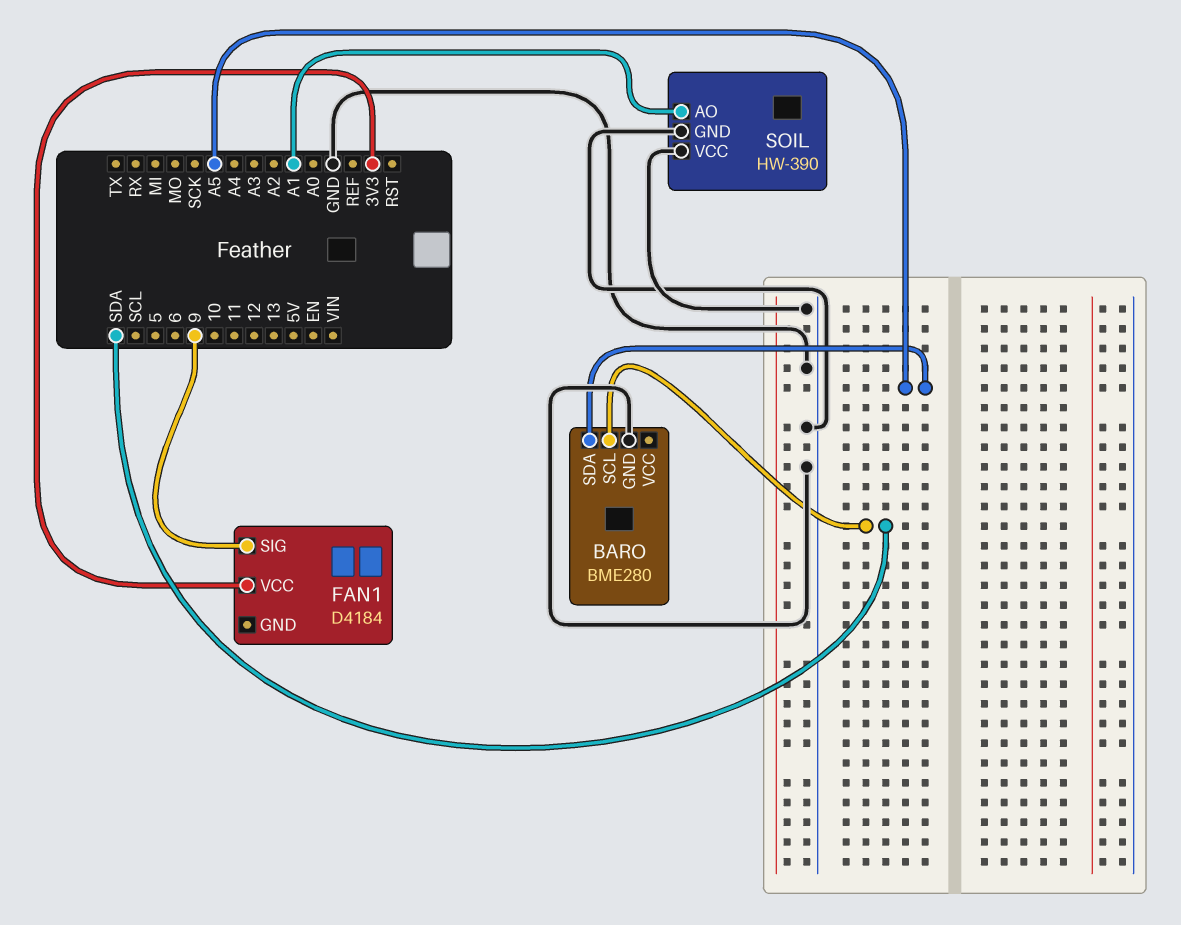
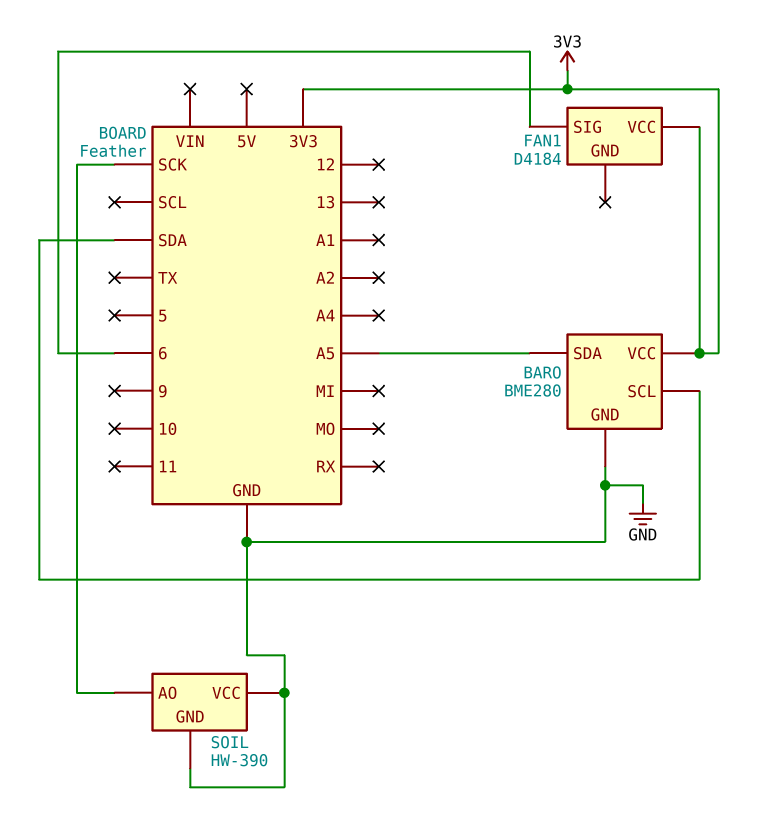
BARO pin VCC: none -> 3V3
FAN1 pin SIG: 9 -> 6
SOIL pin AO: A1 -> SCK

